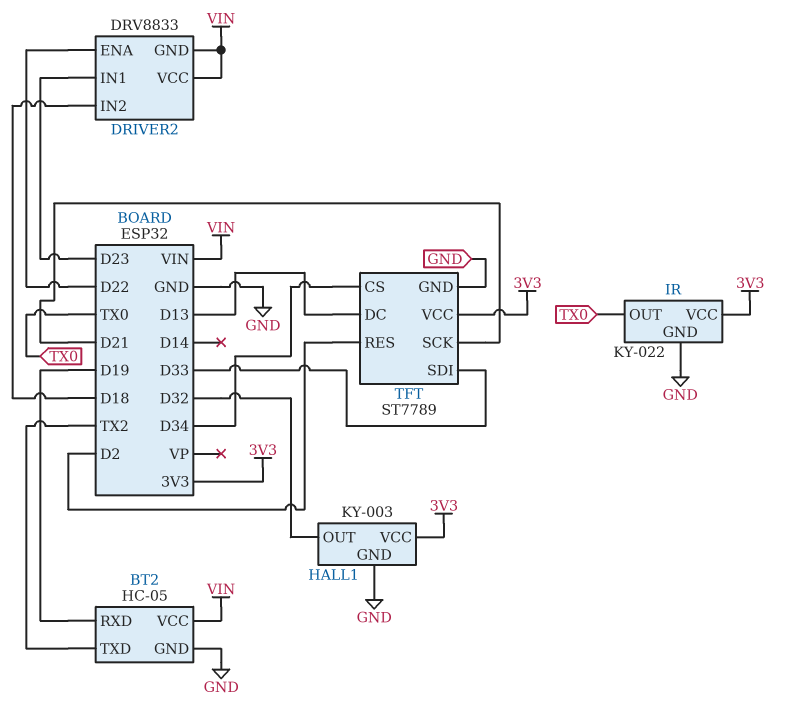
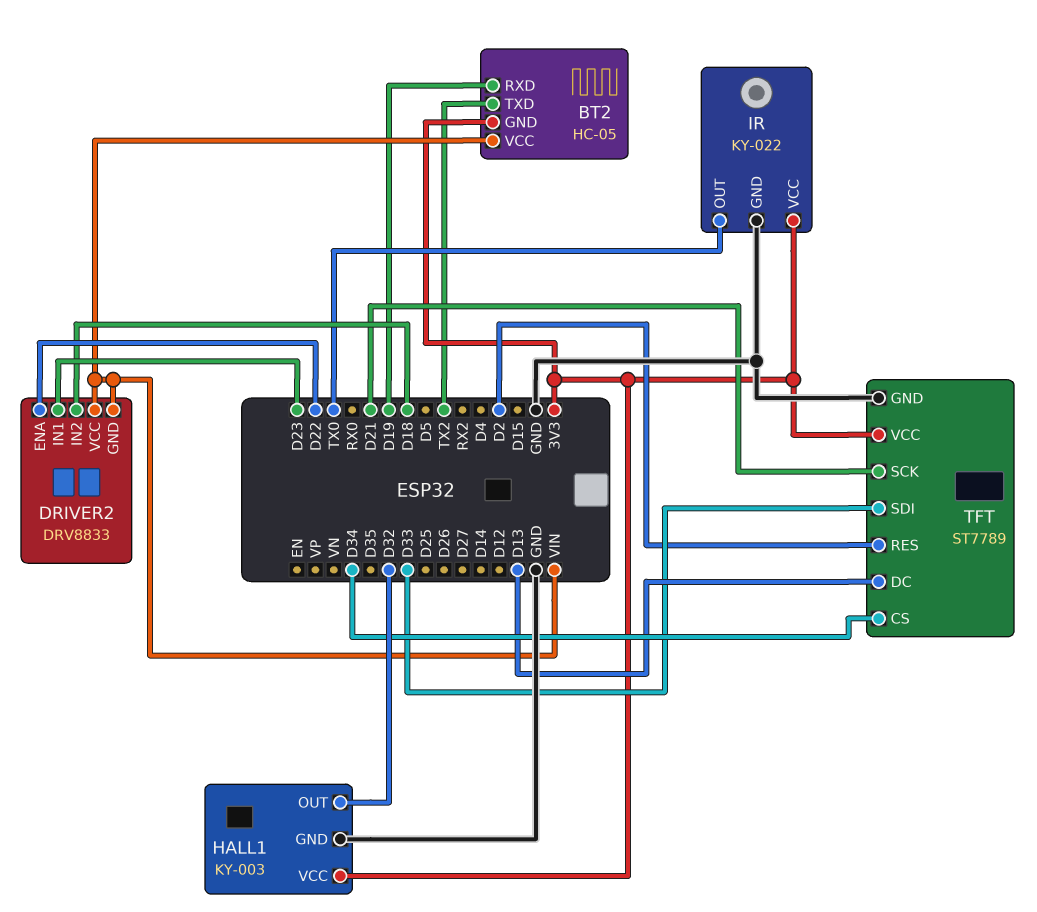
BT2 pin GND: GND -> 3V3

